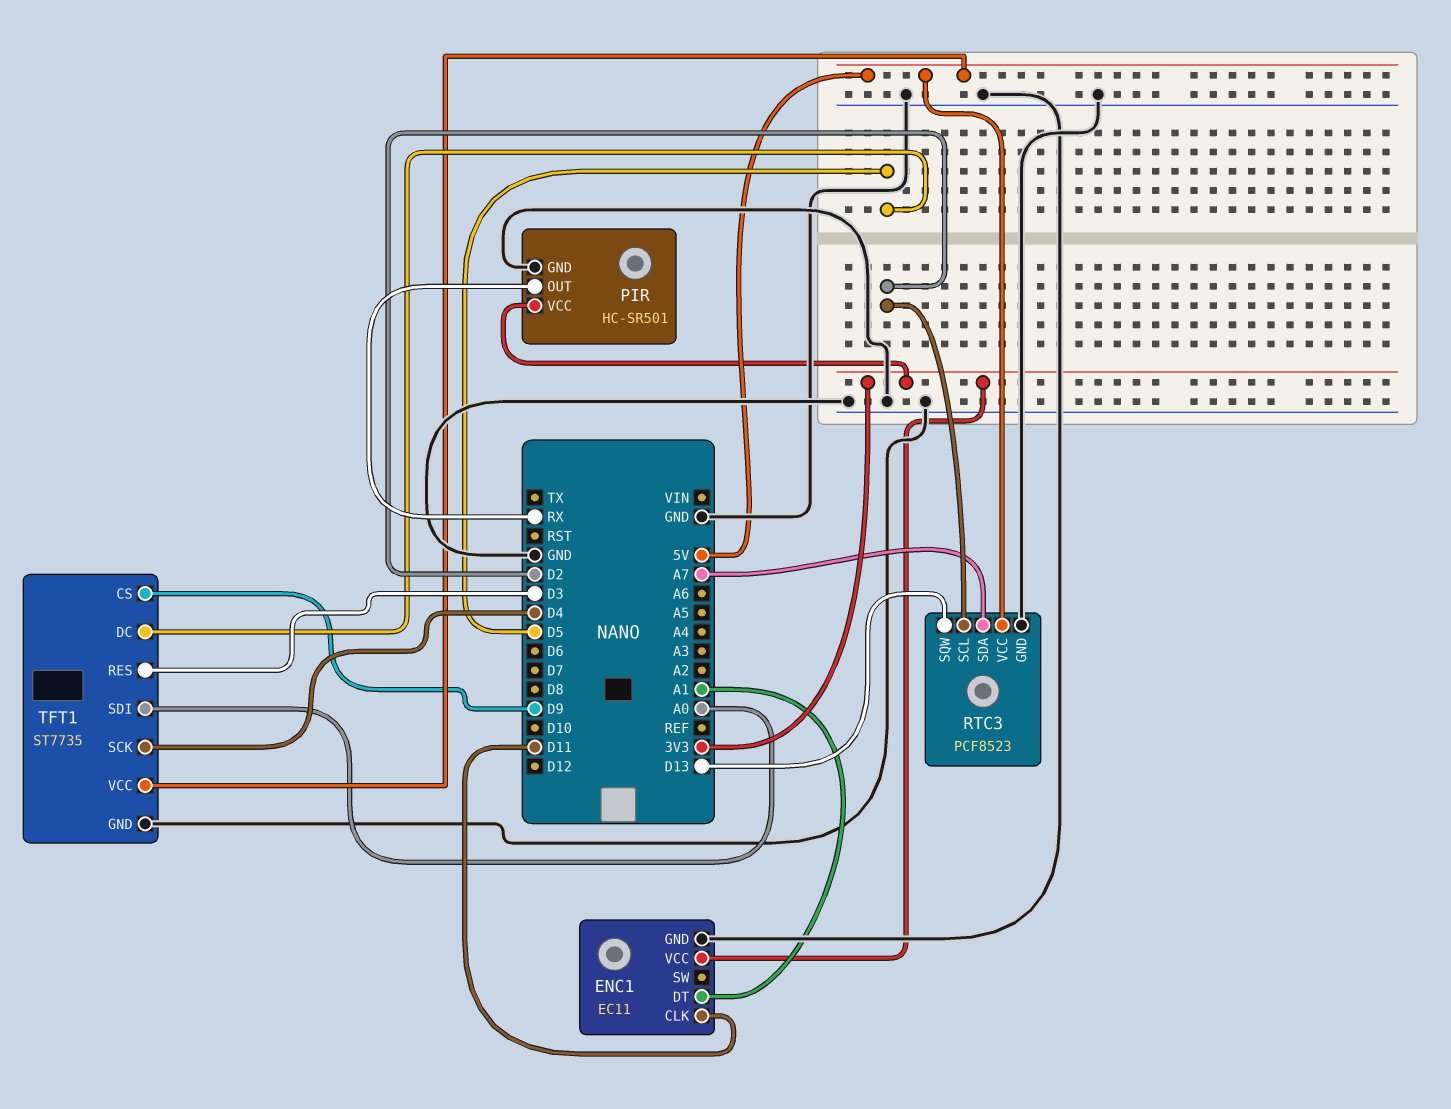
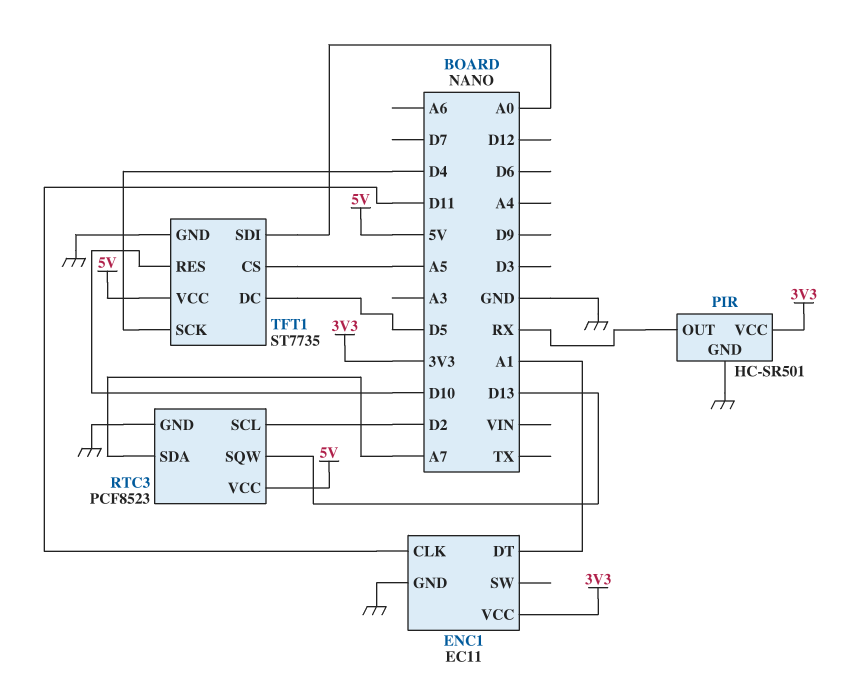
TFT1 pin CS: D9 -> A5
TFT1 pin RES: D3 -> D10

